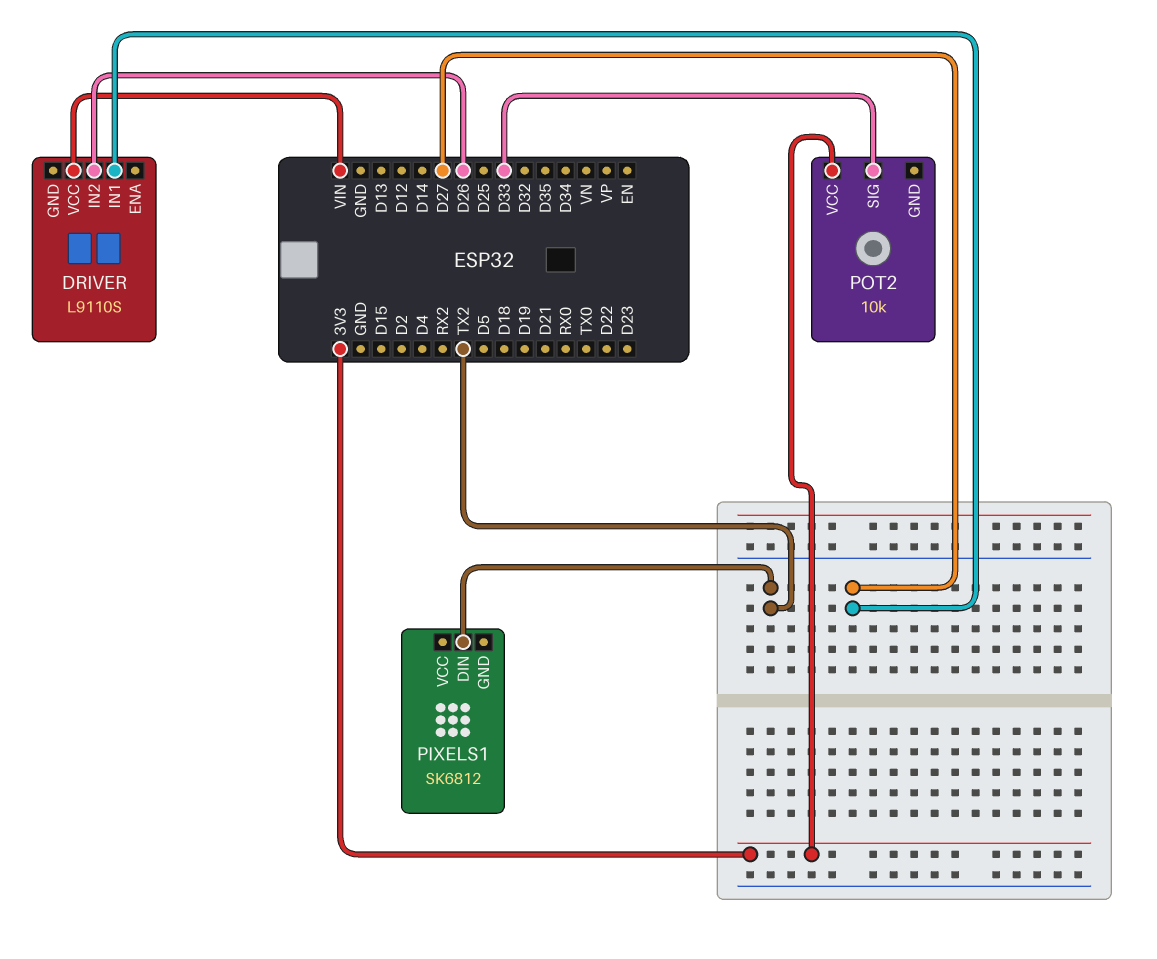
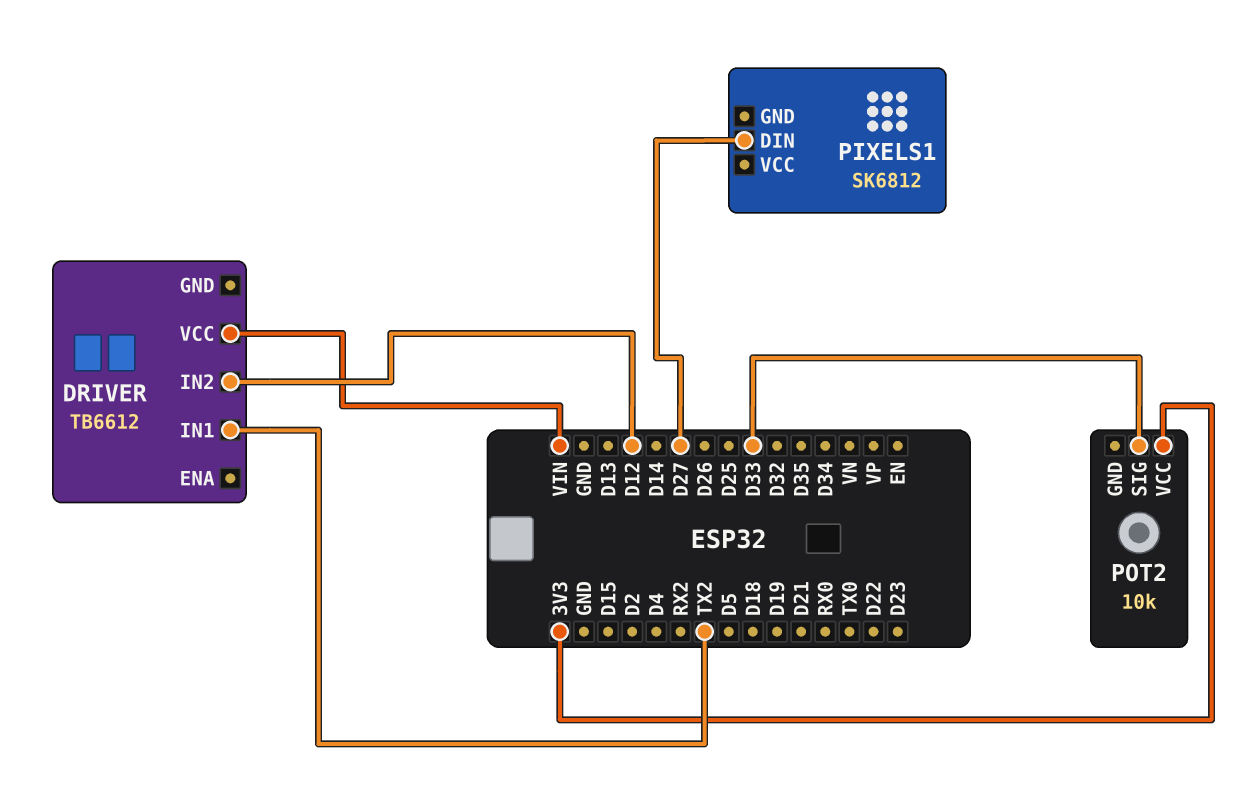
DRIVER: L9110S -> TB6612
DRIVER pin IN1: D27 -> TX2
DRIVER pin IN2: D26 -> D12
PIXELS1 pin DIN: TX2 -> D27

